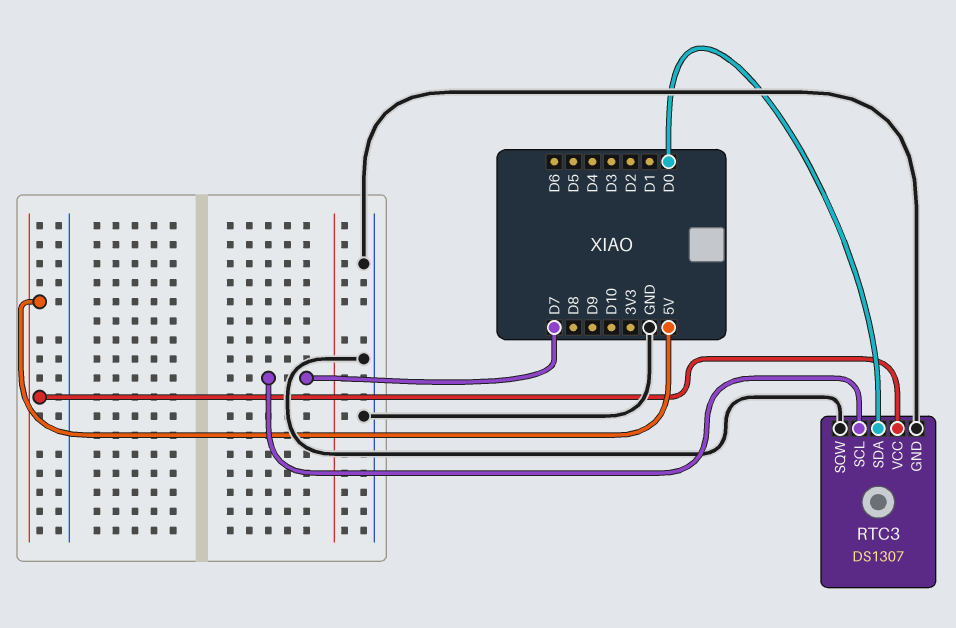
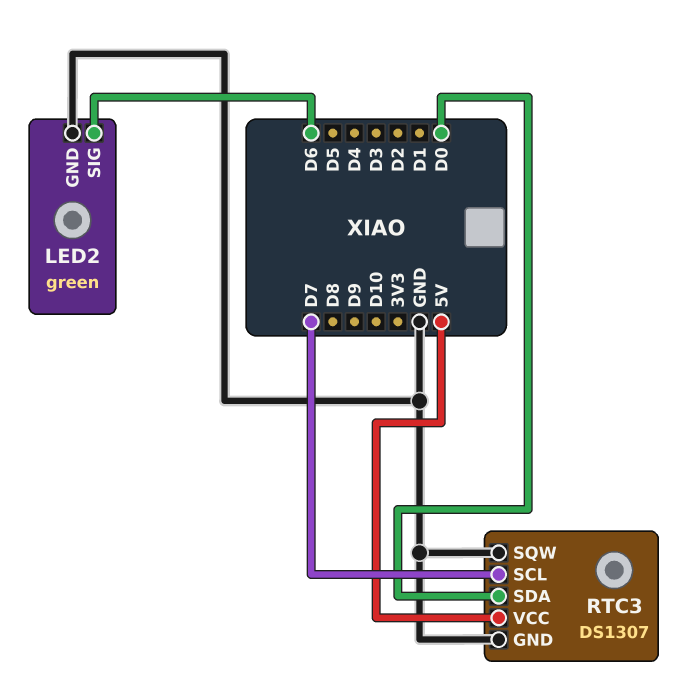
LED2: none -> green
LED2 pin GND: none -> GND
LED2 pin SIG: none -> D6

